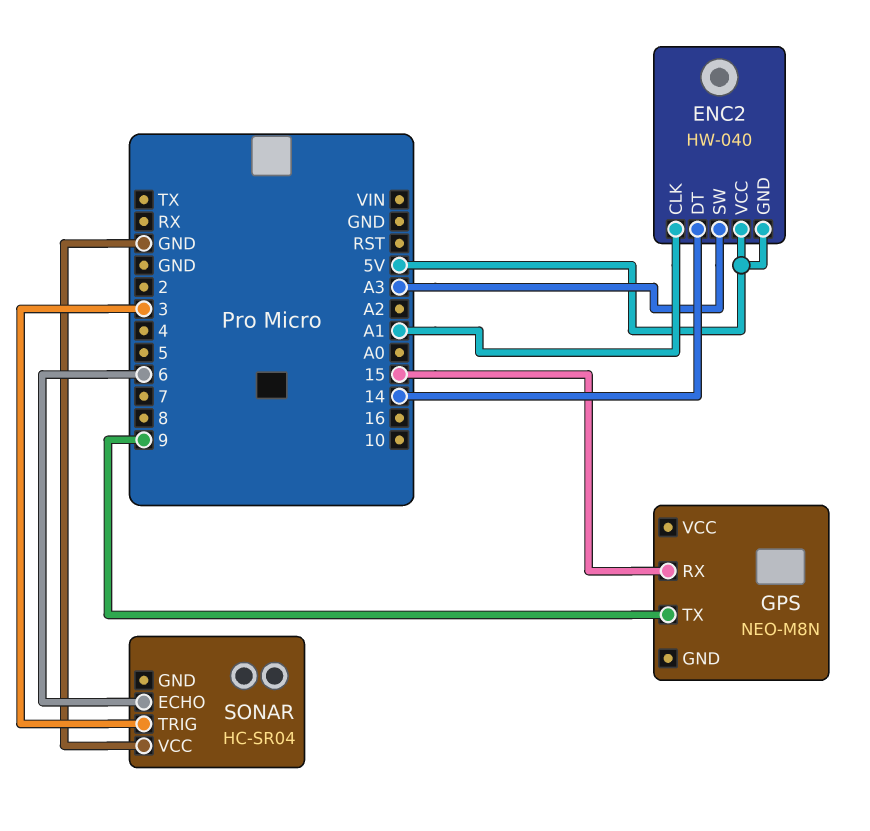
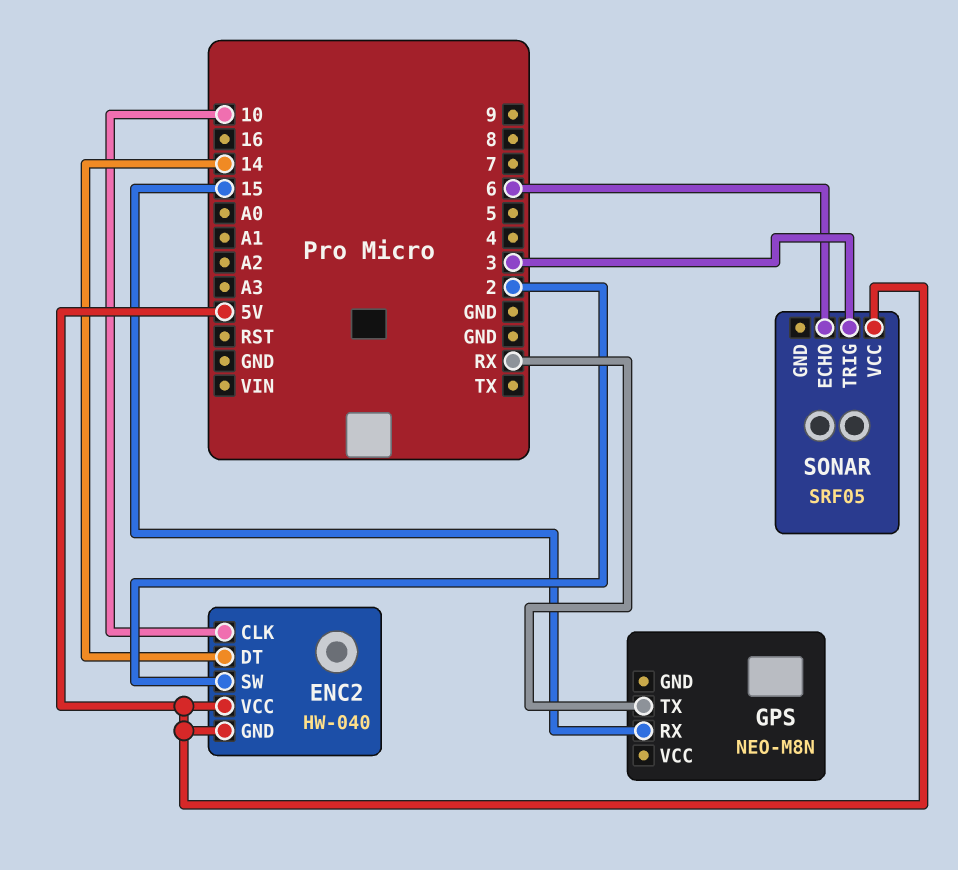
ENC2 pin CLK: A1 -> 10
ENC2 pin SW: A3 -> 2
GPS pin TX: 9 -> RX
SONAR: HC-SR04 -> SRF05
SONAR pin VCC: GND -> 5V

